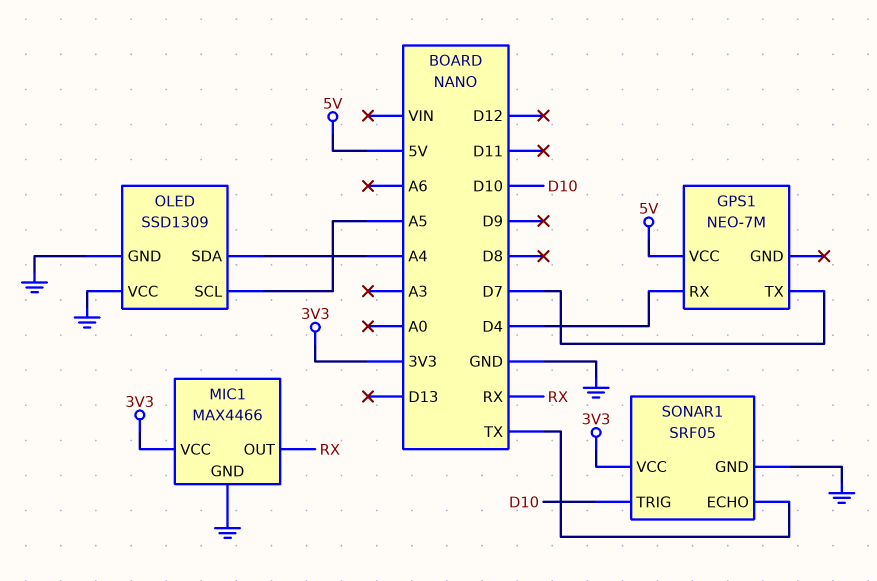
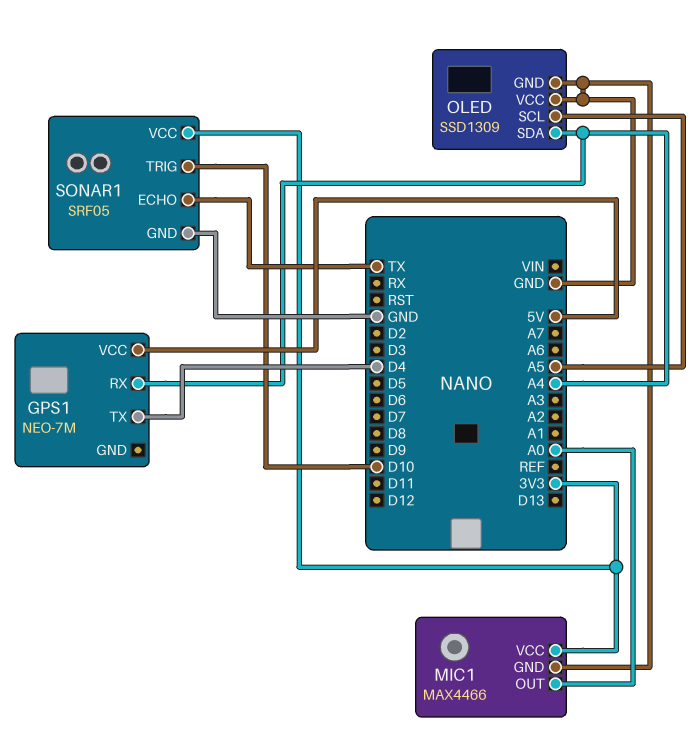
GPS1 pin RX: D4 -> A4
GPS1 pin TX: D7 -> D4
MIC1 pin OUT: RX -> A0

